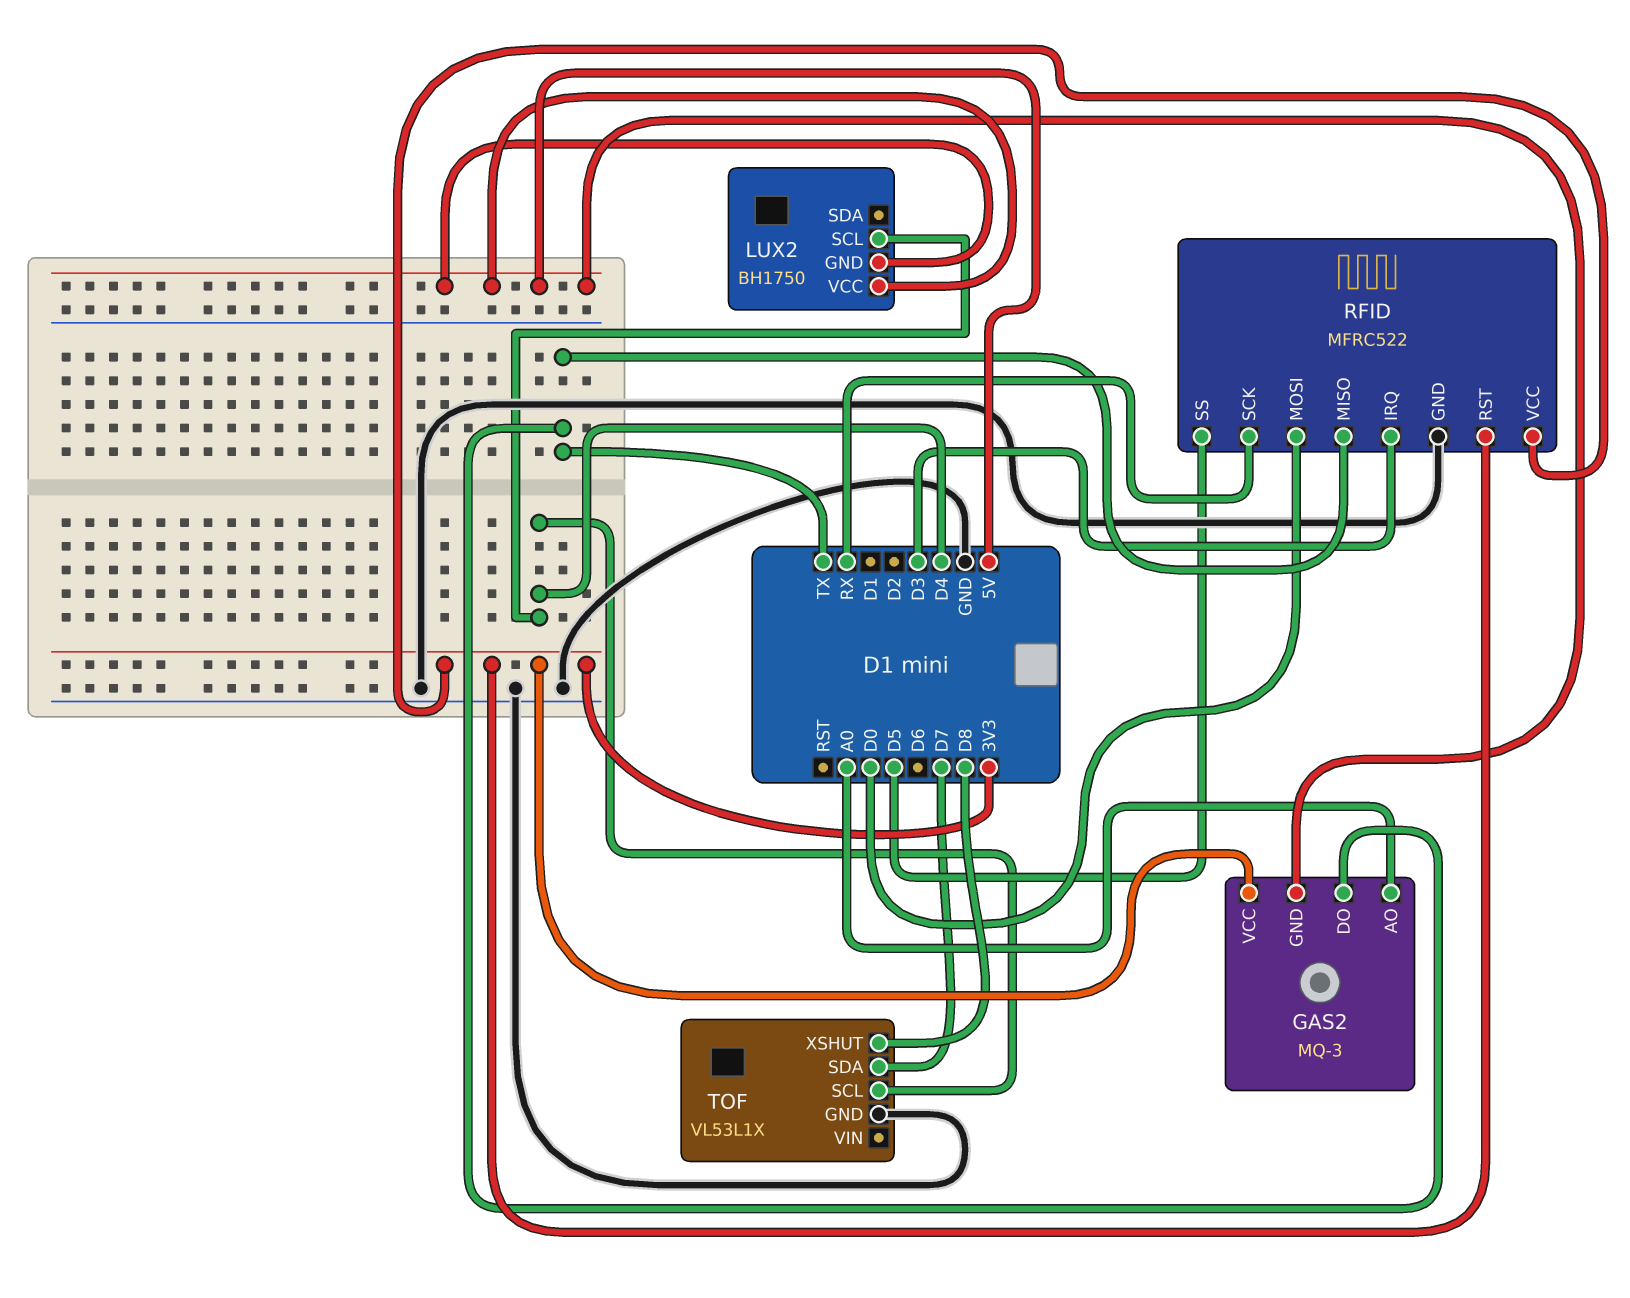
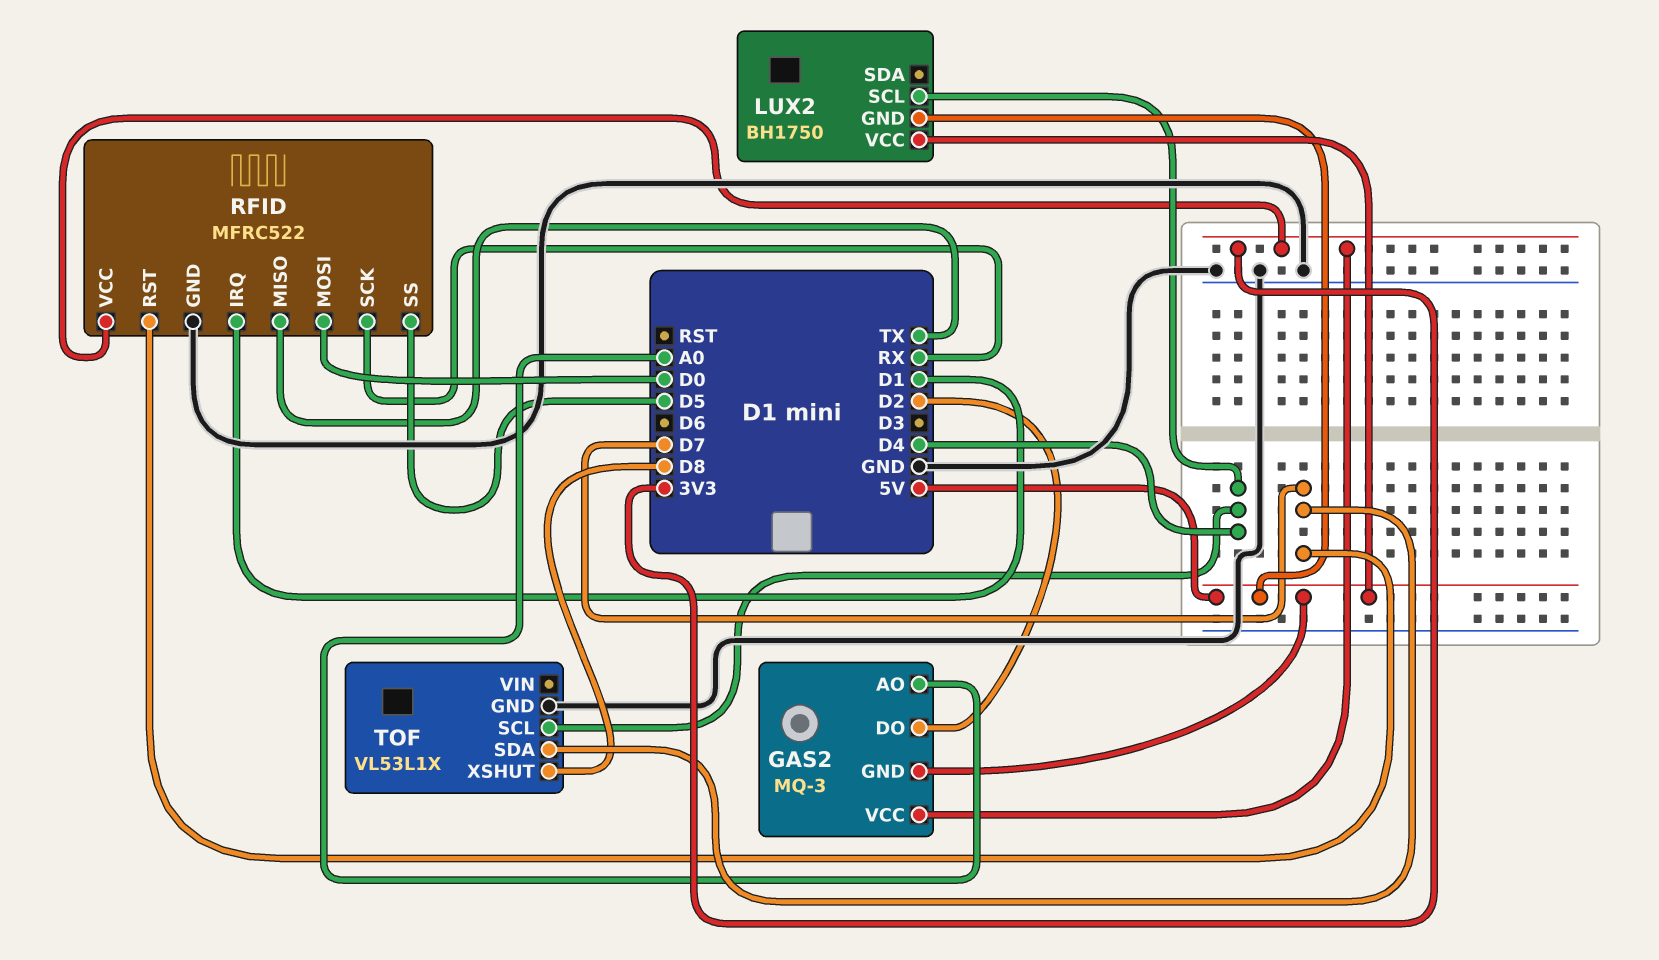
GAS2 pin DO: TX -> D2
RFID pin IRQ: D3 -> D1
RFID pin RST: 3V3 -> D7

